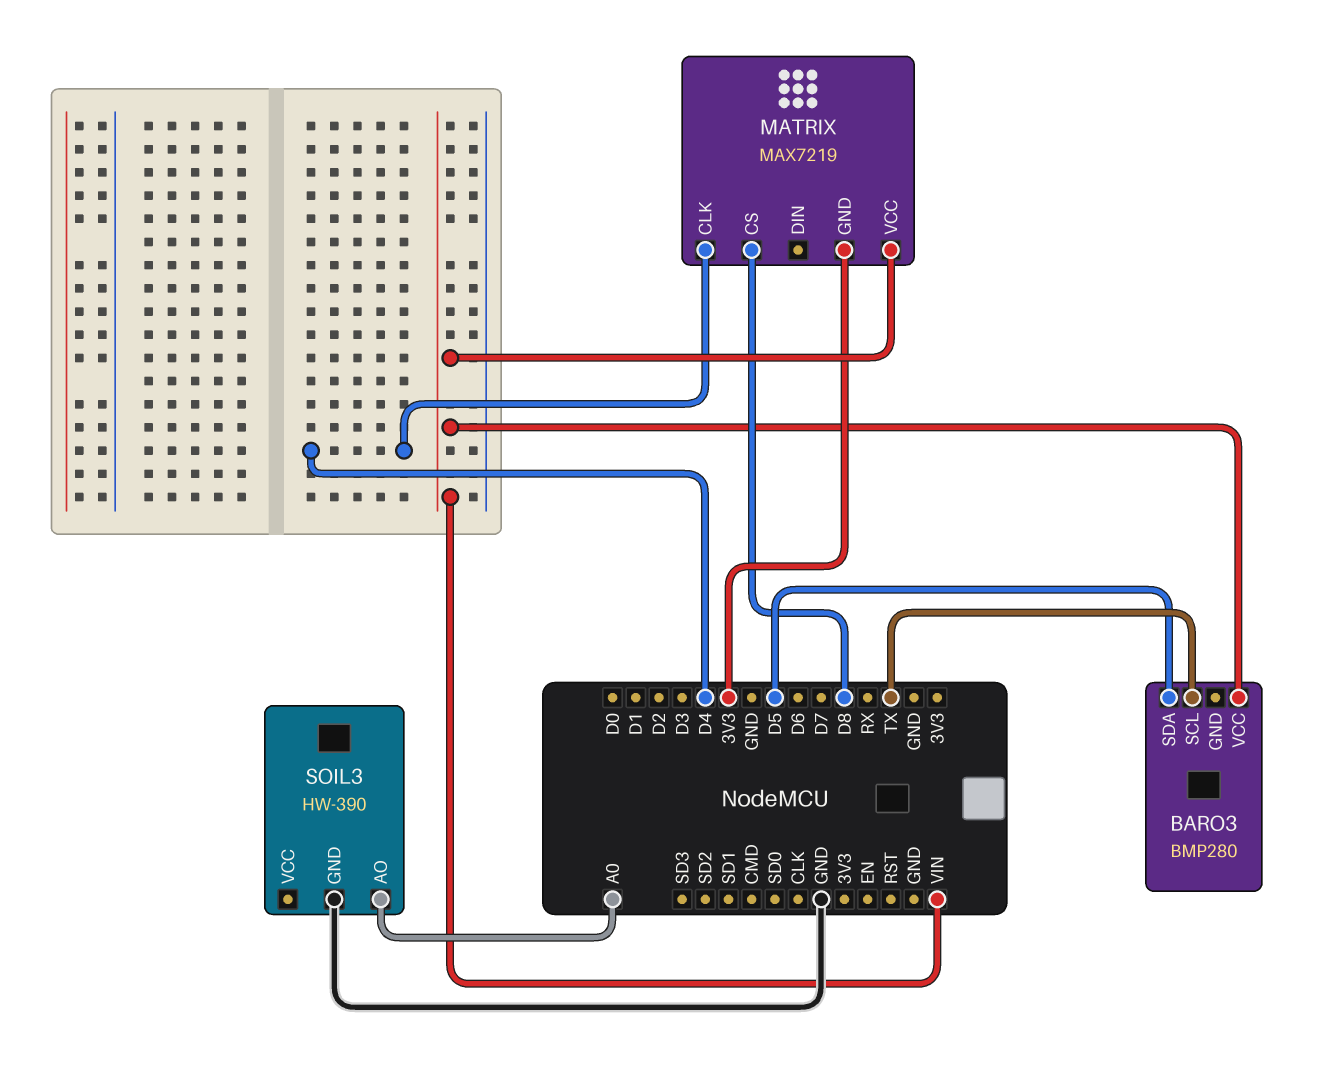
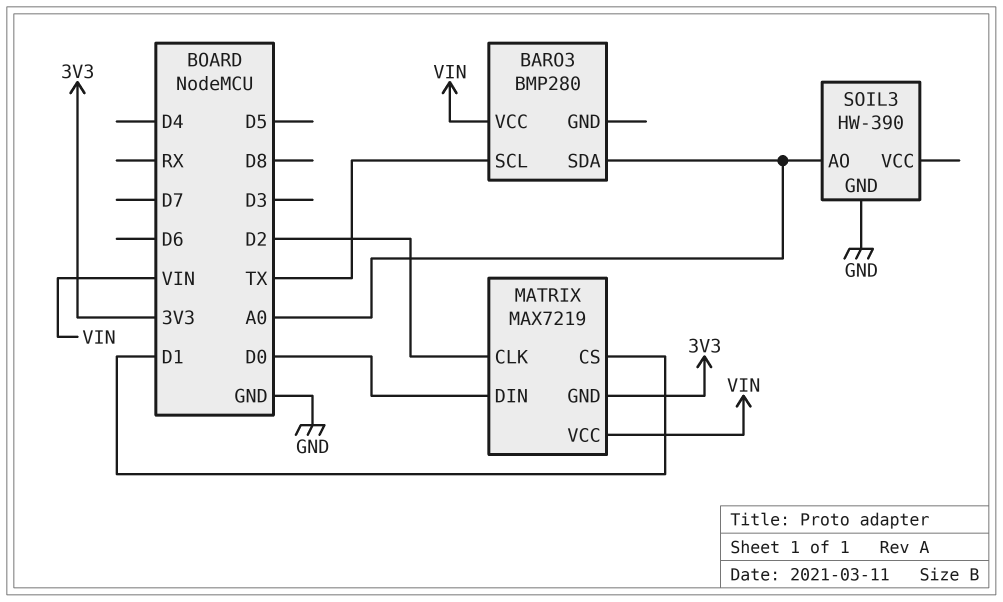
BARO3 pin SDA: D5 -> A0
MATRIX pin CLK: D4 -> D2
MATRIX pin CS: D8 -> D1
MATRIX pin DIN: none -> D0

